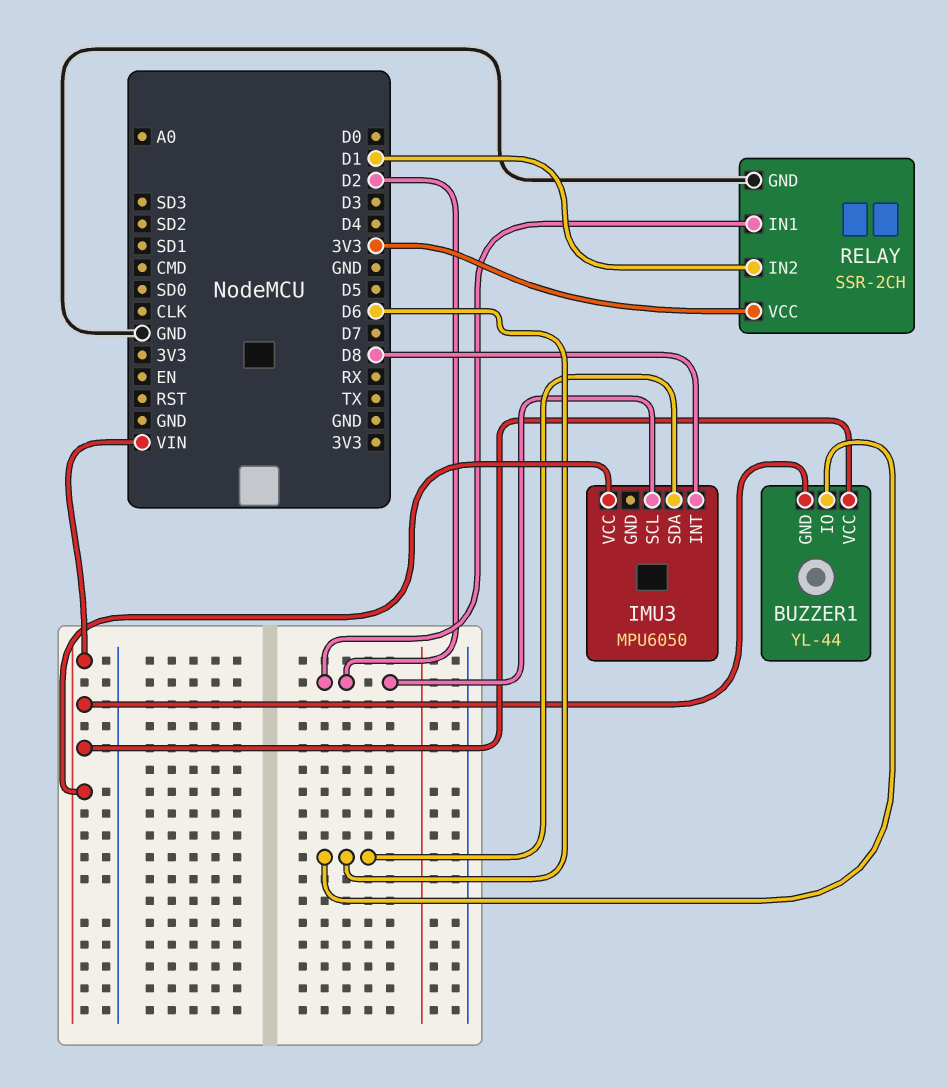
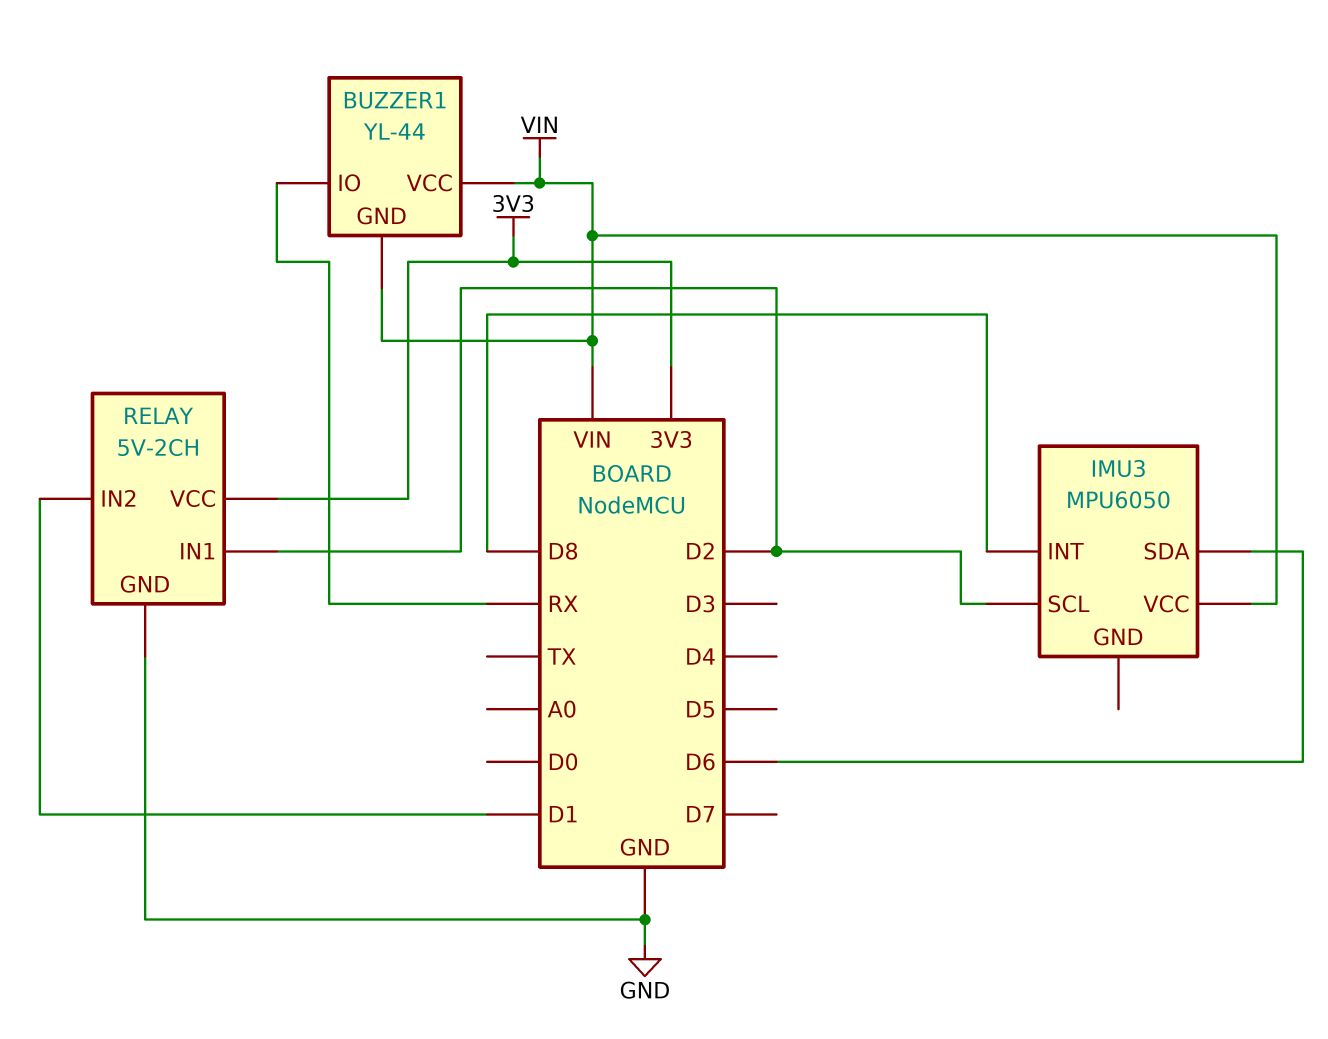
BUZZER1 pin IO: D6 -> RX
RELAY: SSR-2CH -> 5V-2CH

